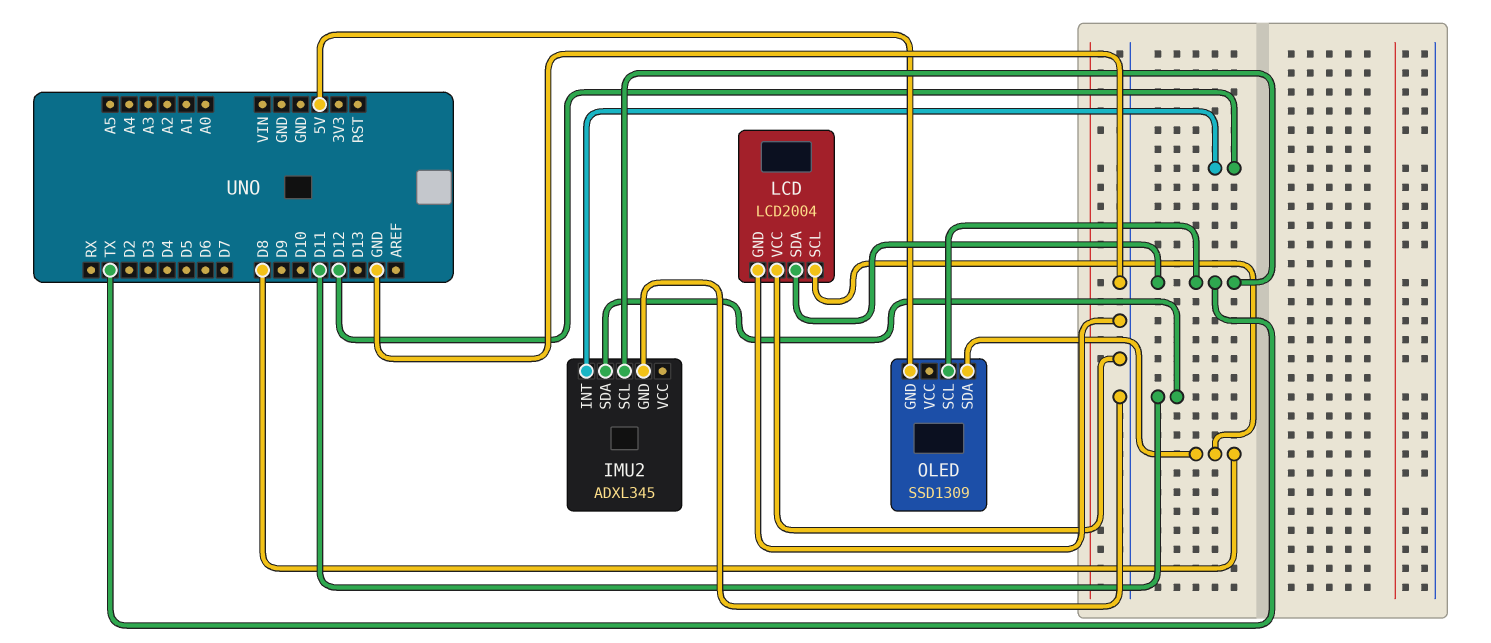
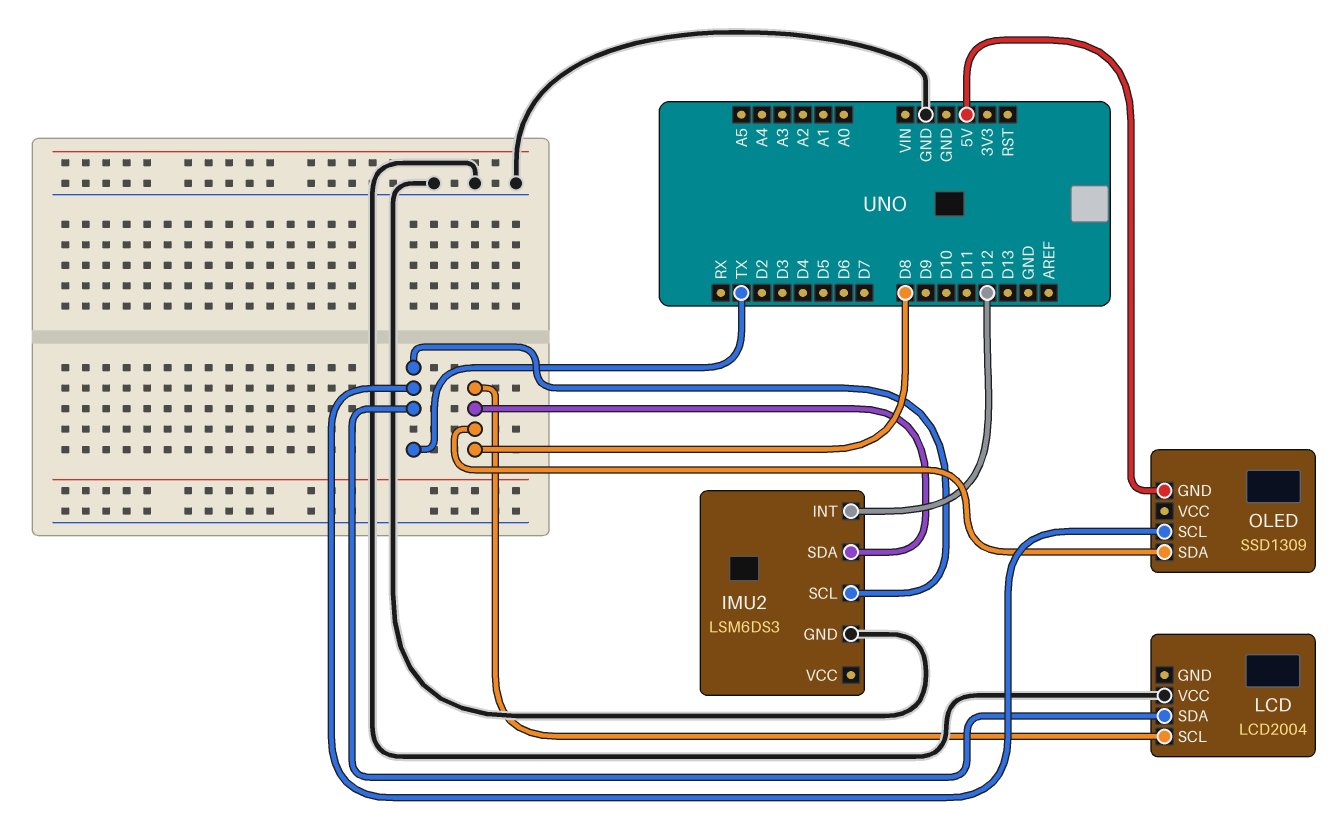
IMU2: ADXL345 -> LSM6DS3
IMU2 pin SDA: D11 -> D8
LCD pin GND: GND -> none

